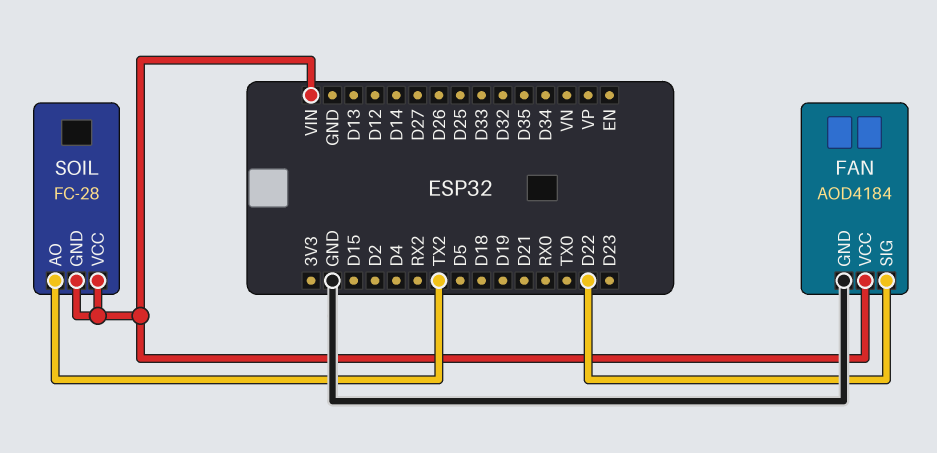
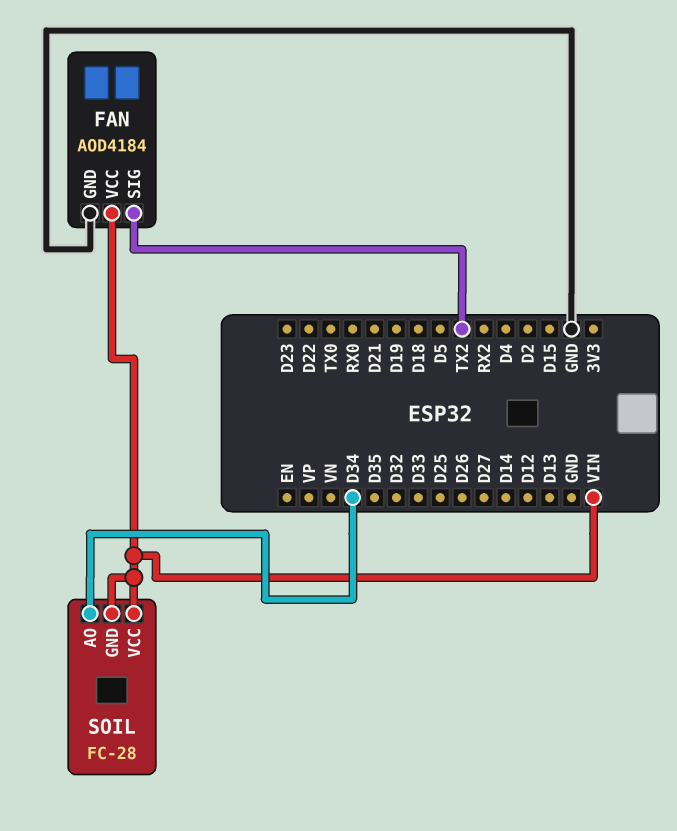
FAN pin SIG: D22 -> TX2
SOIL pin AO: TX2 -> D34

